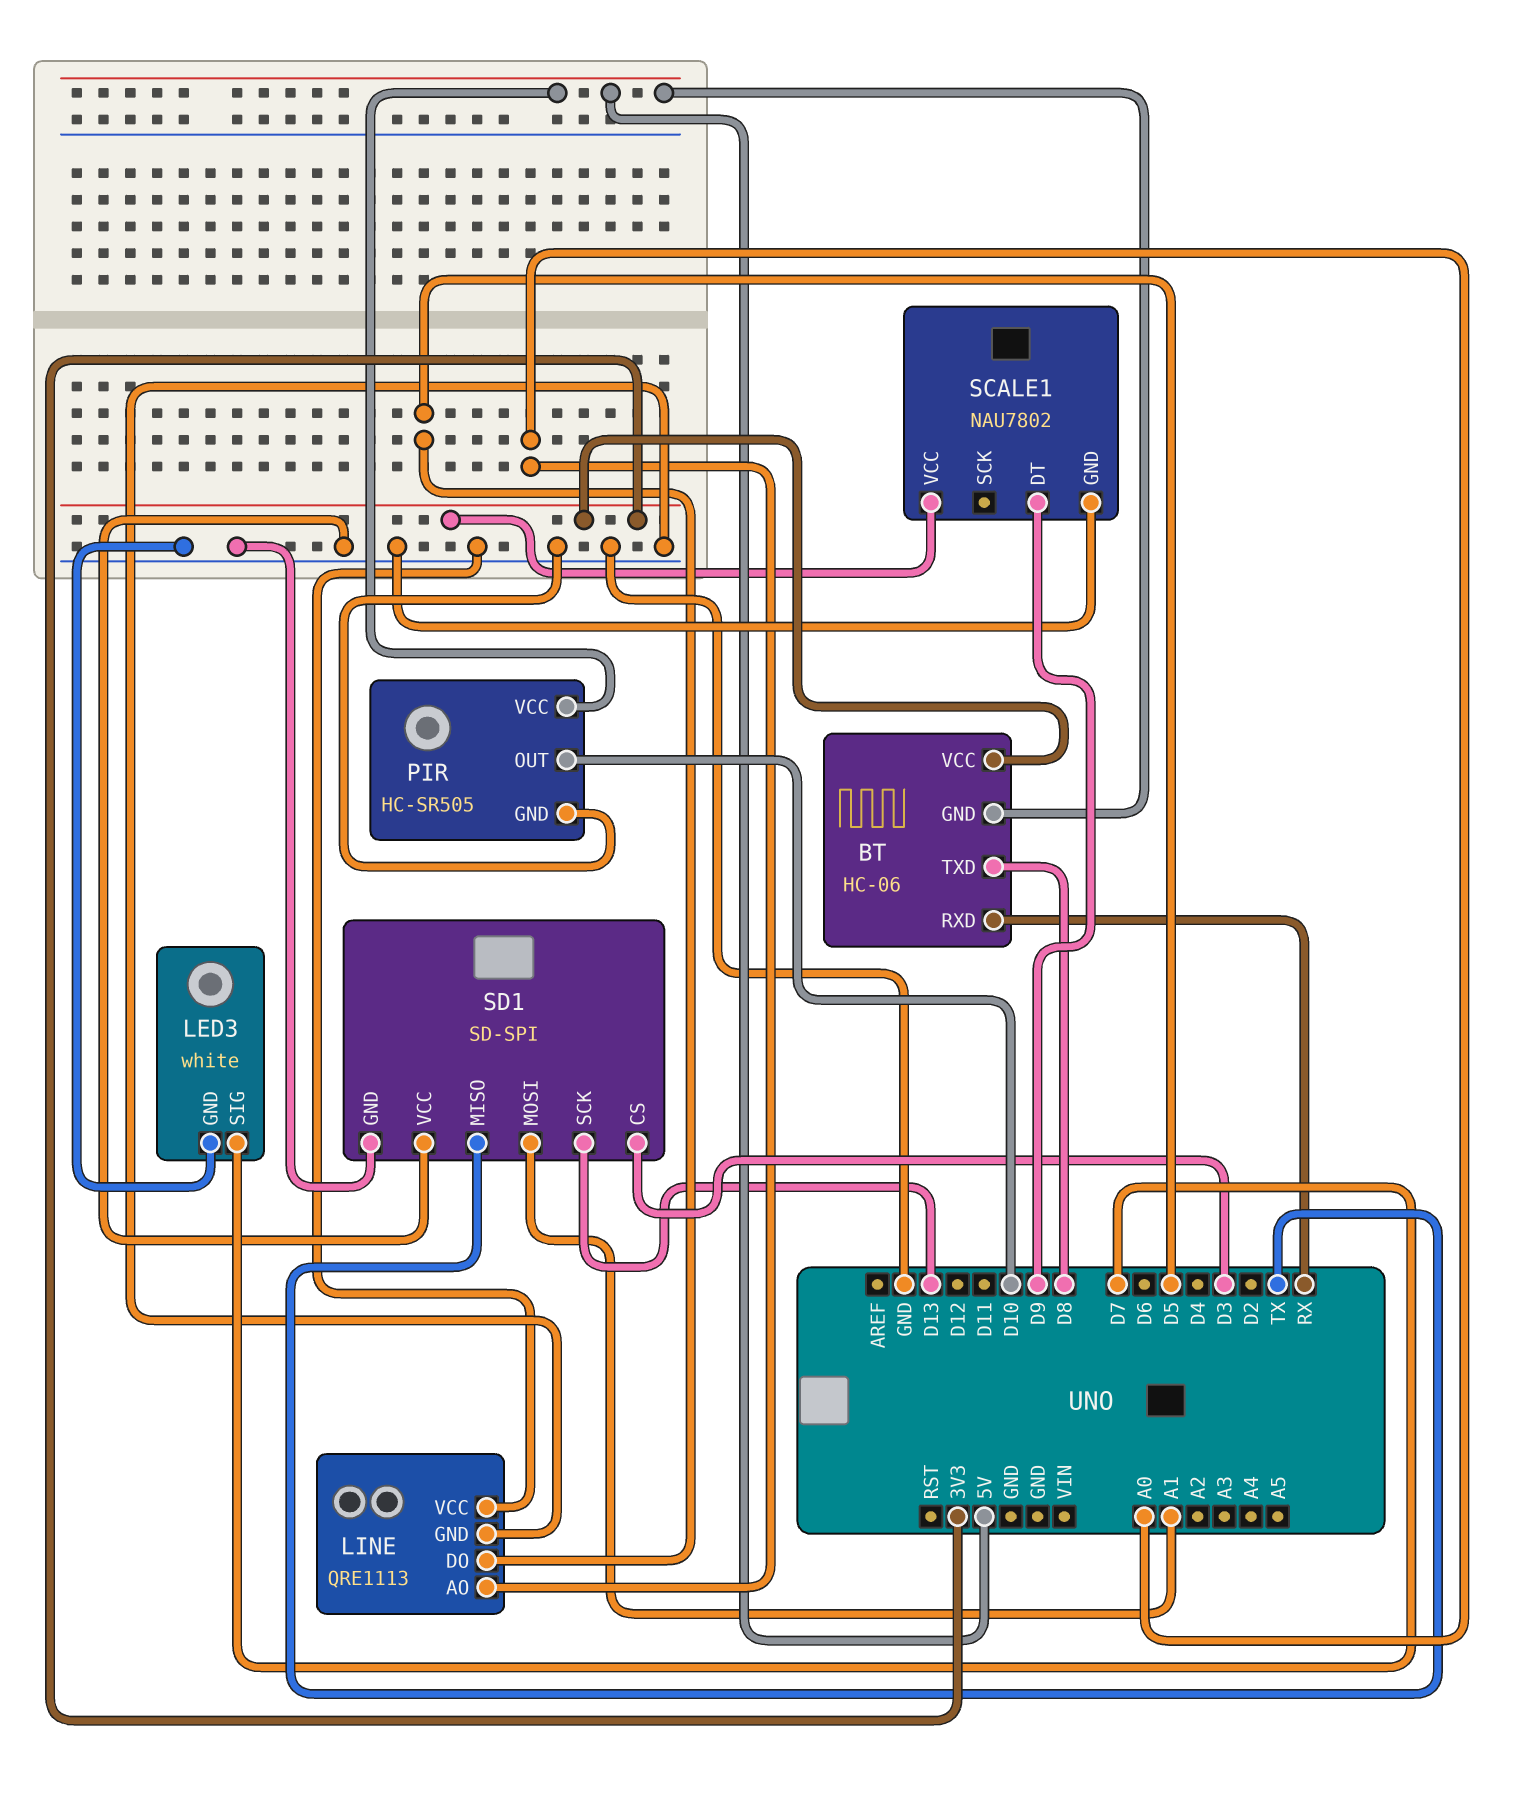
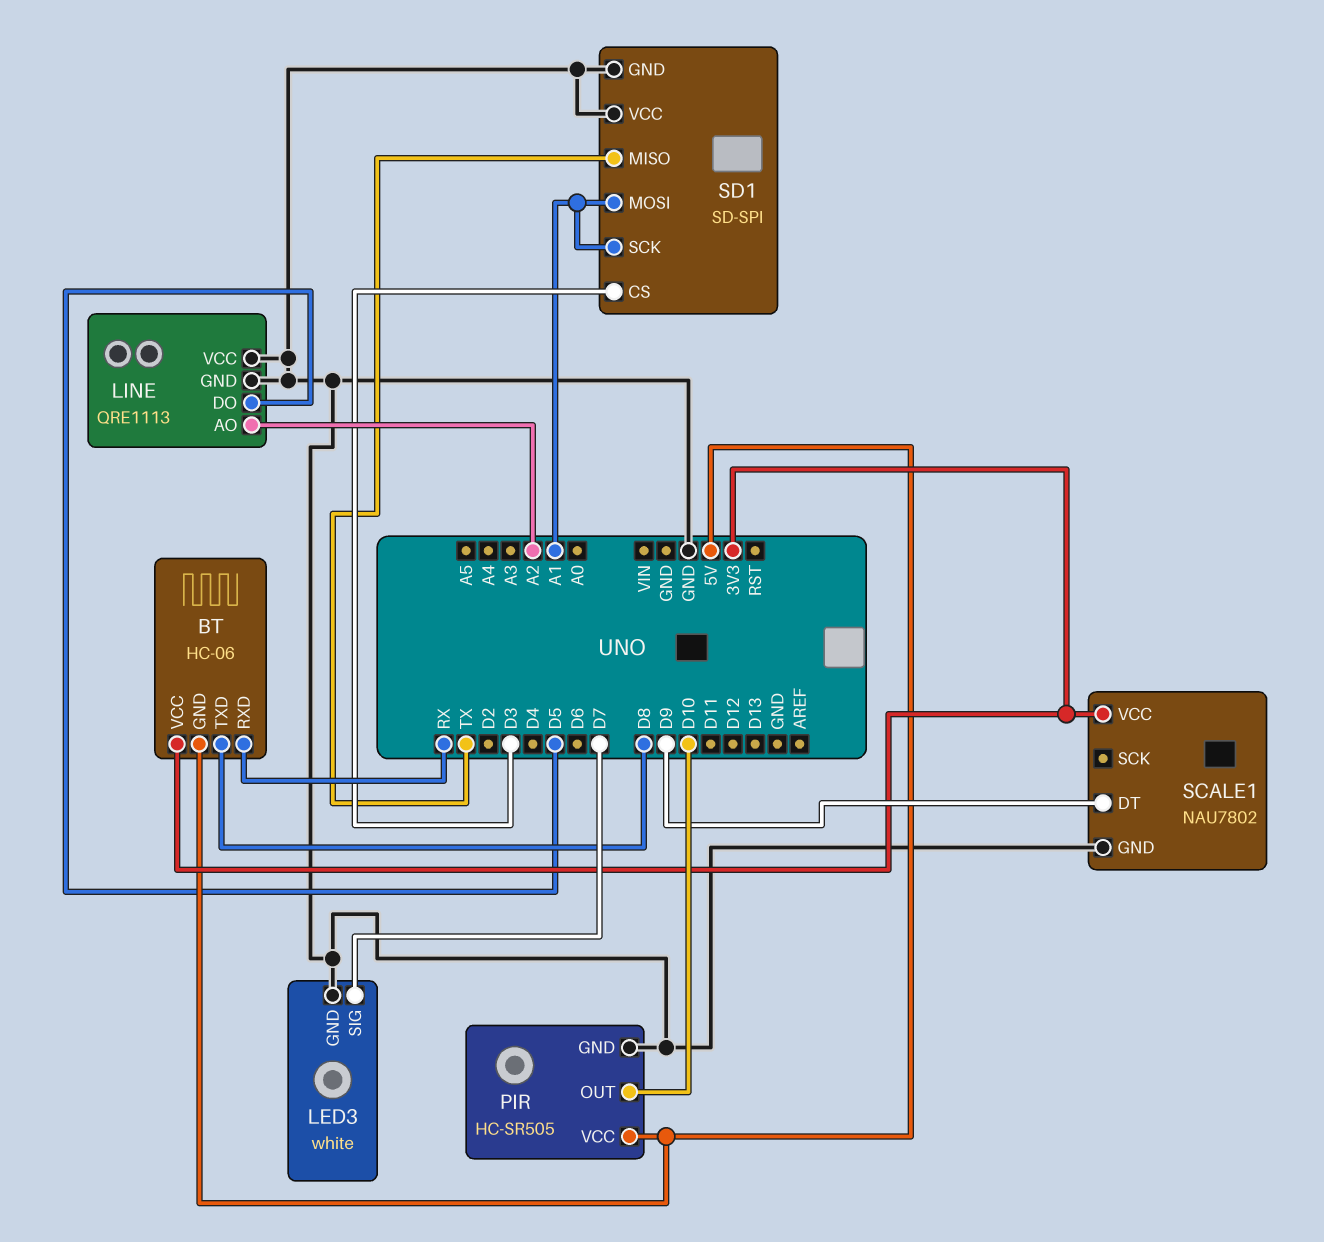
LINE pin AO: A0 -> A2
SD1 pin SCK: D13 -> A1

